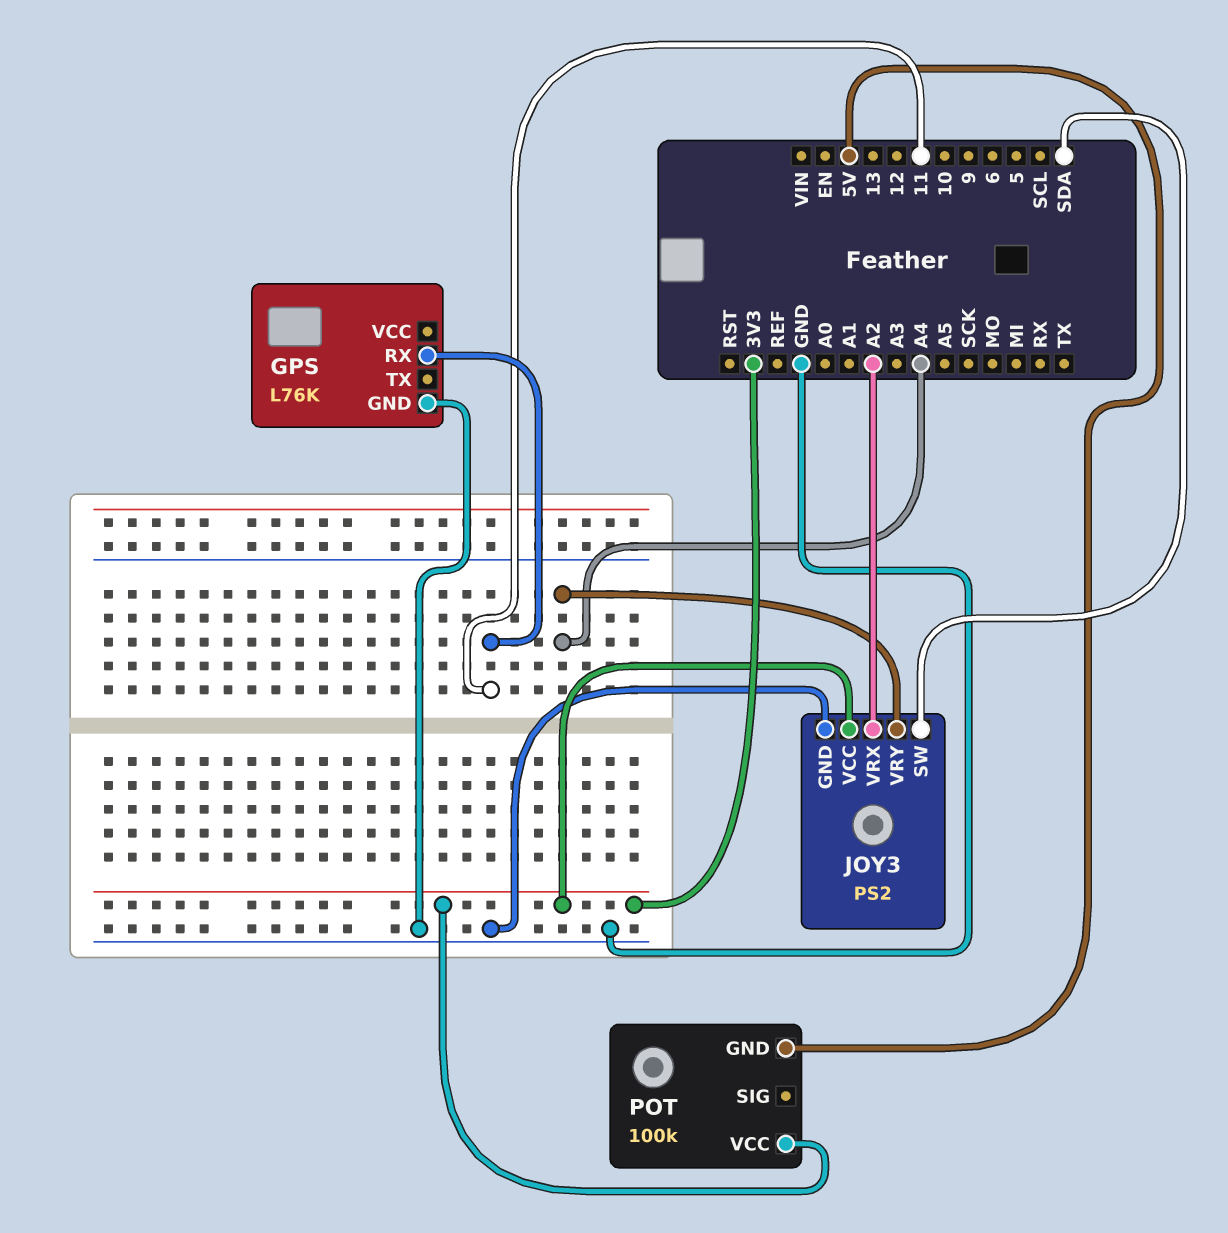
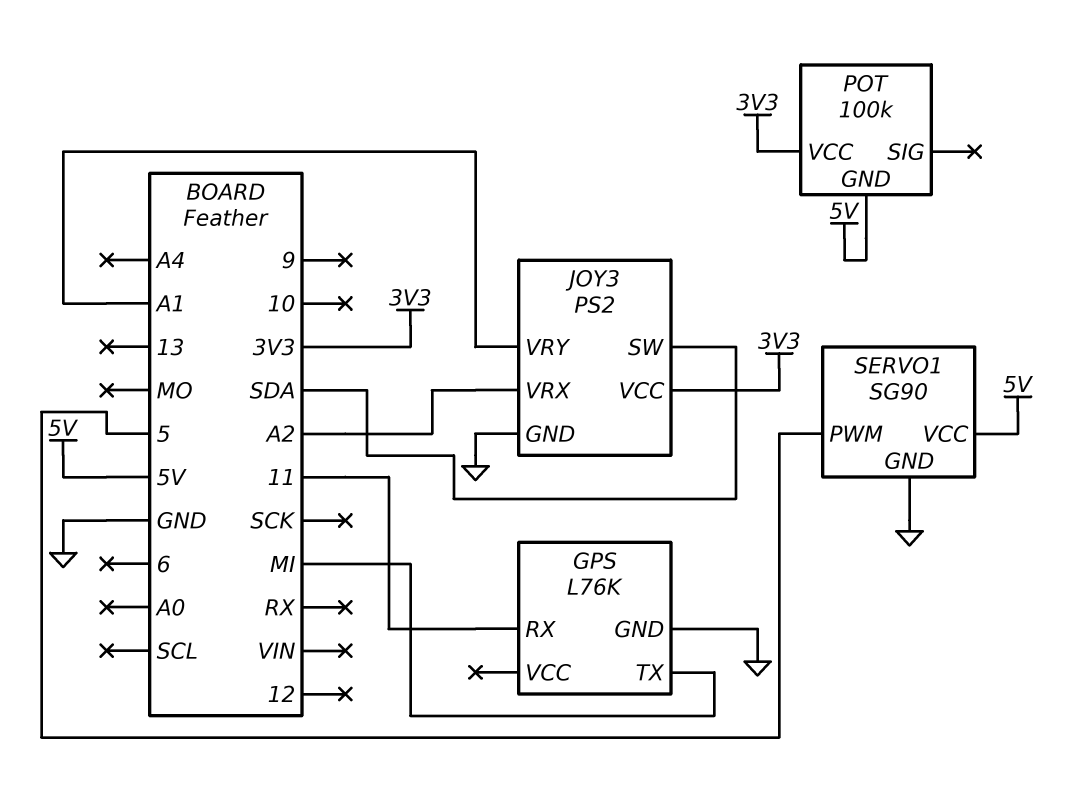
GPS pin TX: none -> MI
JOY3 pin VRY: A4 -> A1
SERVO1: none -> SG90
SERVO1 pin GND: none -> GND
SERVO1 pin PWM: none -> 5
SERVO1 pin VCC: none -> 5V

